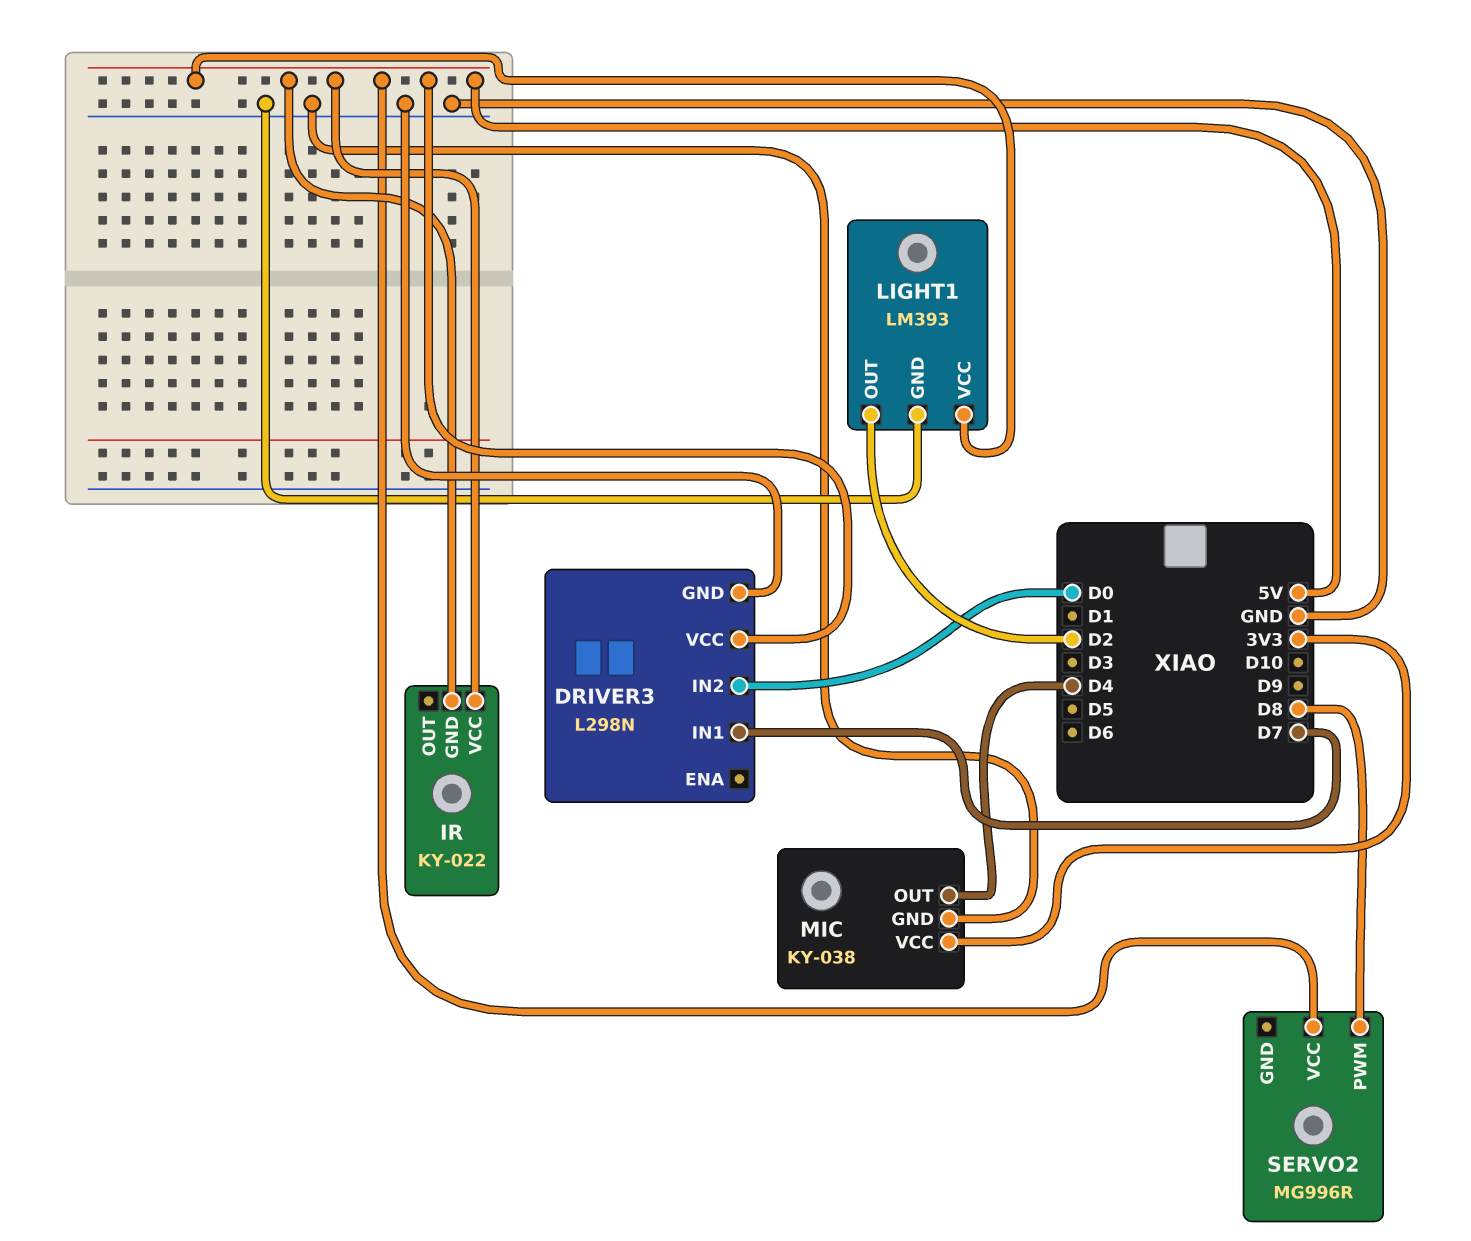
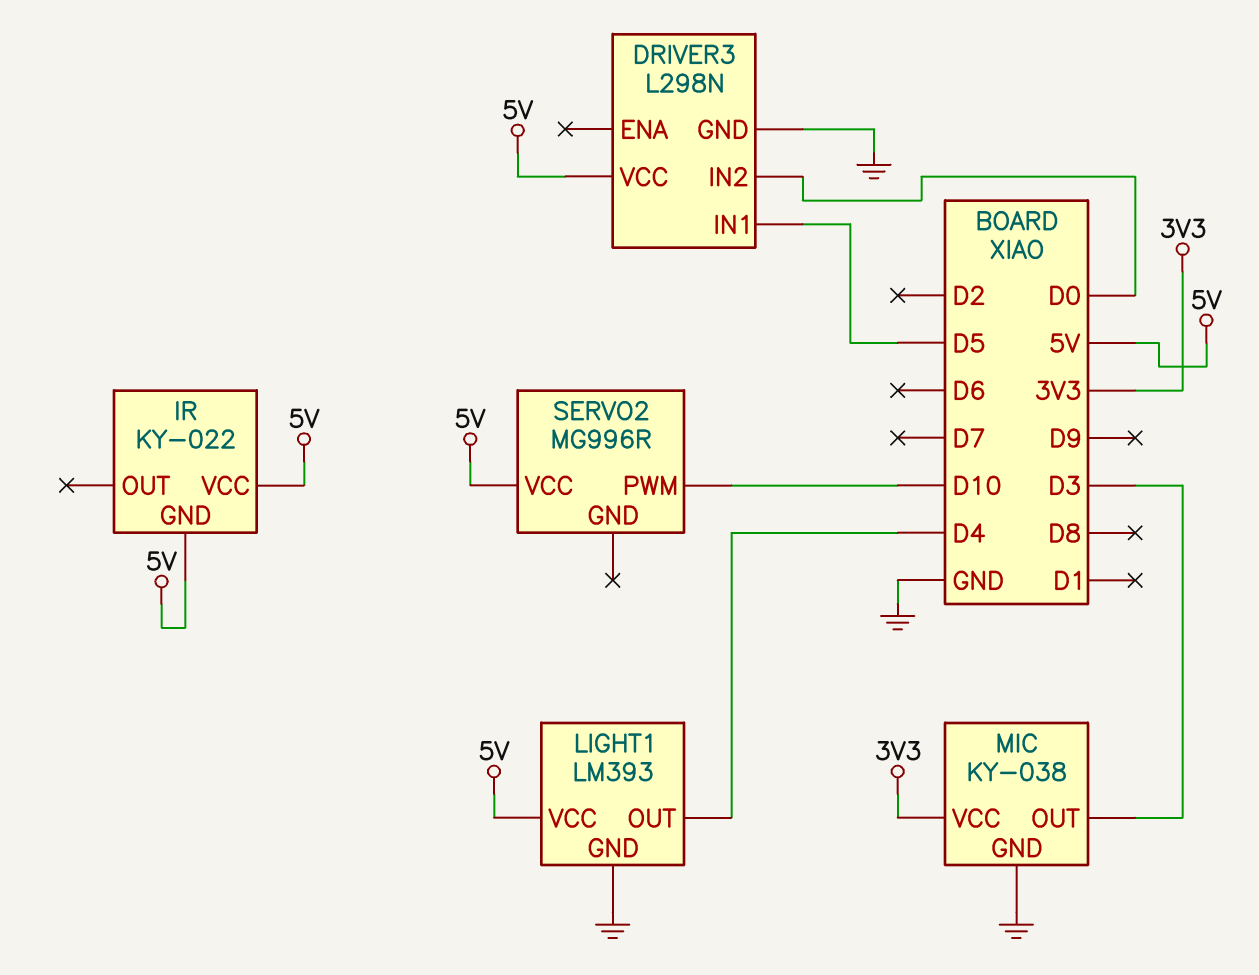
DRIVER3 pin IN1: D7 -> D5
LIGHT1 pin OUT: D2 -> D4
MIC pin OUT: D4 -> D3
SERVO2 pin PWM: D8 -> D10

